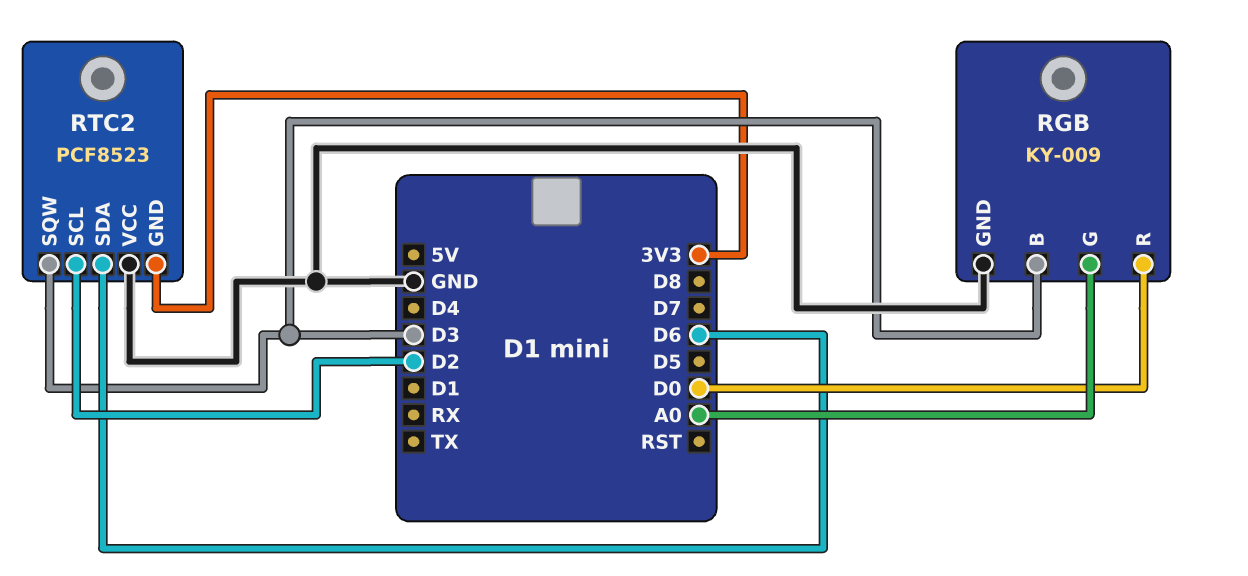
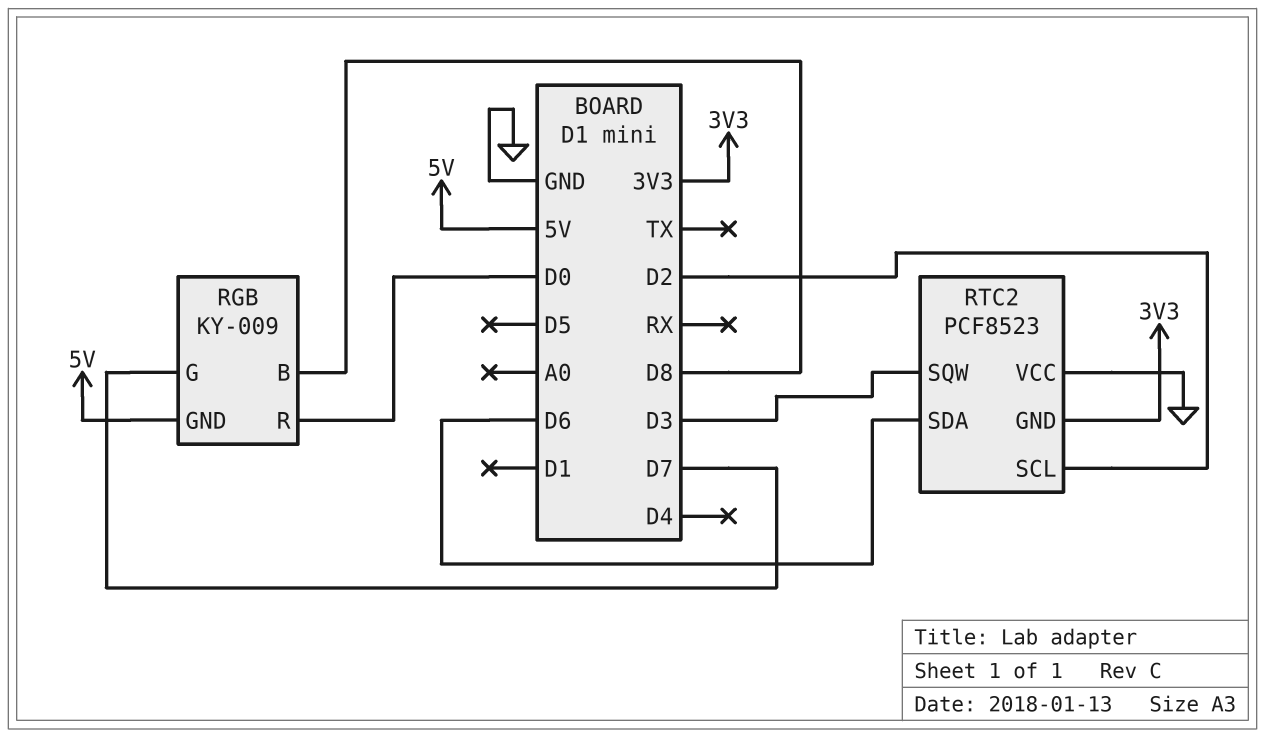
RGB pin B: D3 -> D8
RGB pin G: A0 -> D7
RGB pin GND: GND -> 5V

